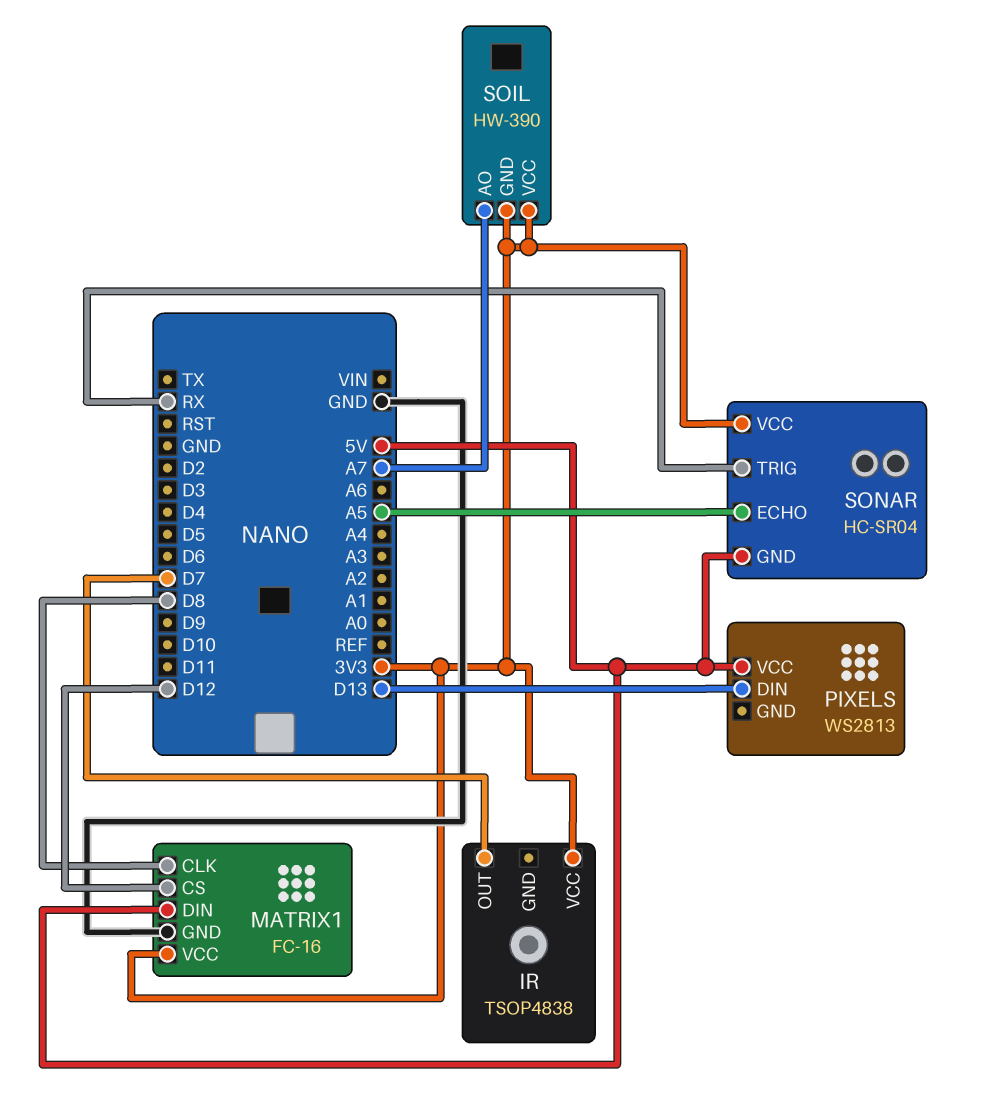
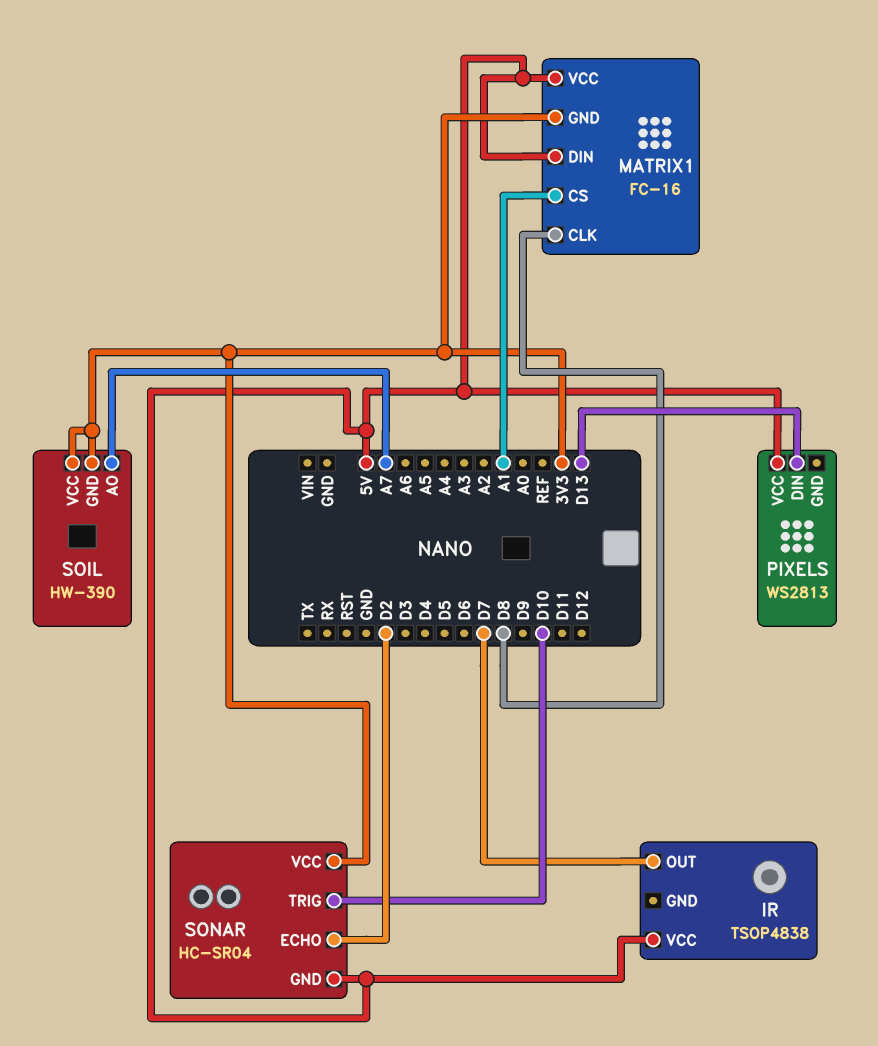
IR pin VCC: 3V3 -> 5V
MATRIX1 pin CS: D12 -> A1
MATRIX1 pin GND: GND -> 3V3
MATRIX1 pin VCC: 3V3 -> 5V
SONAR pin ECHO: A5 -> D2
SONAR pin TRIG: RX -> D10

